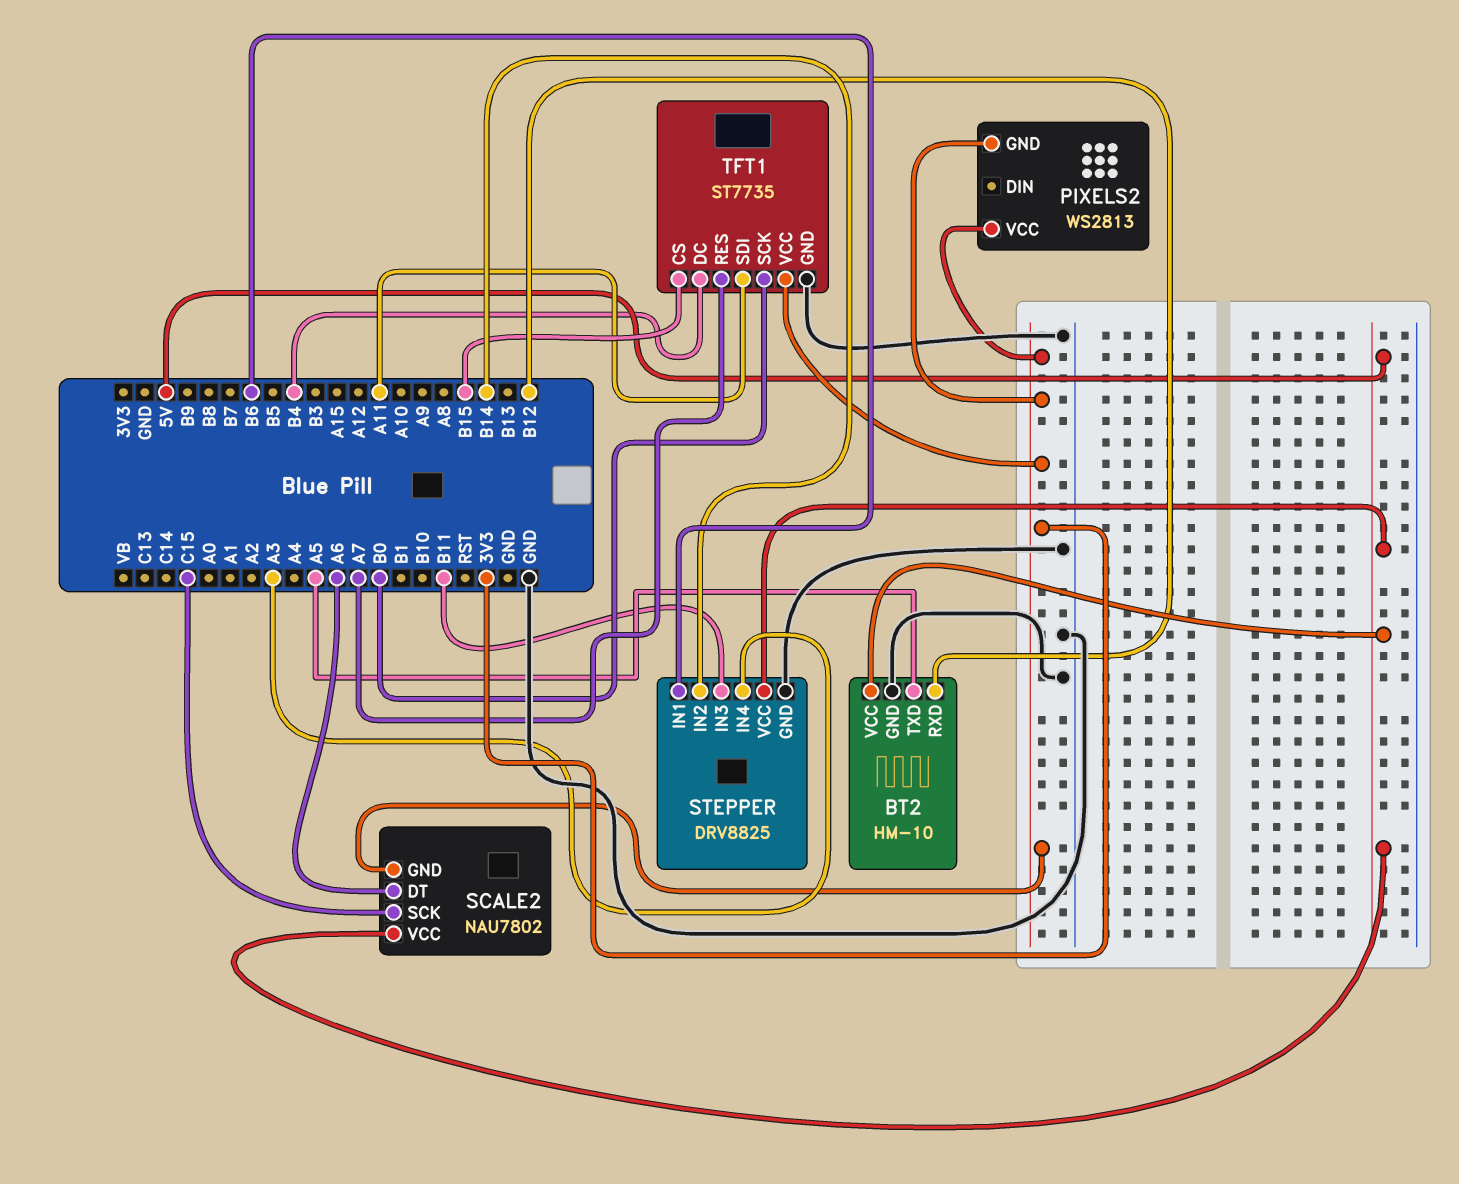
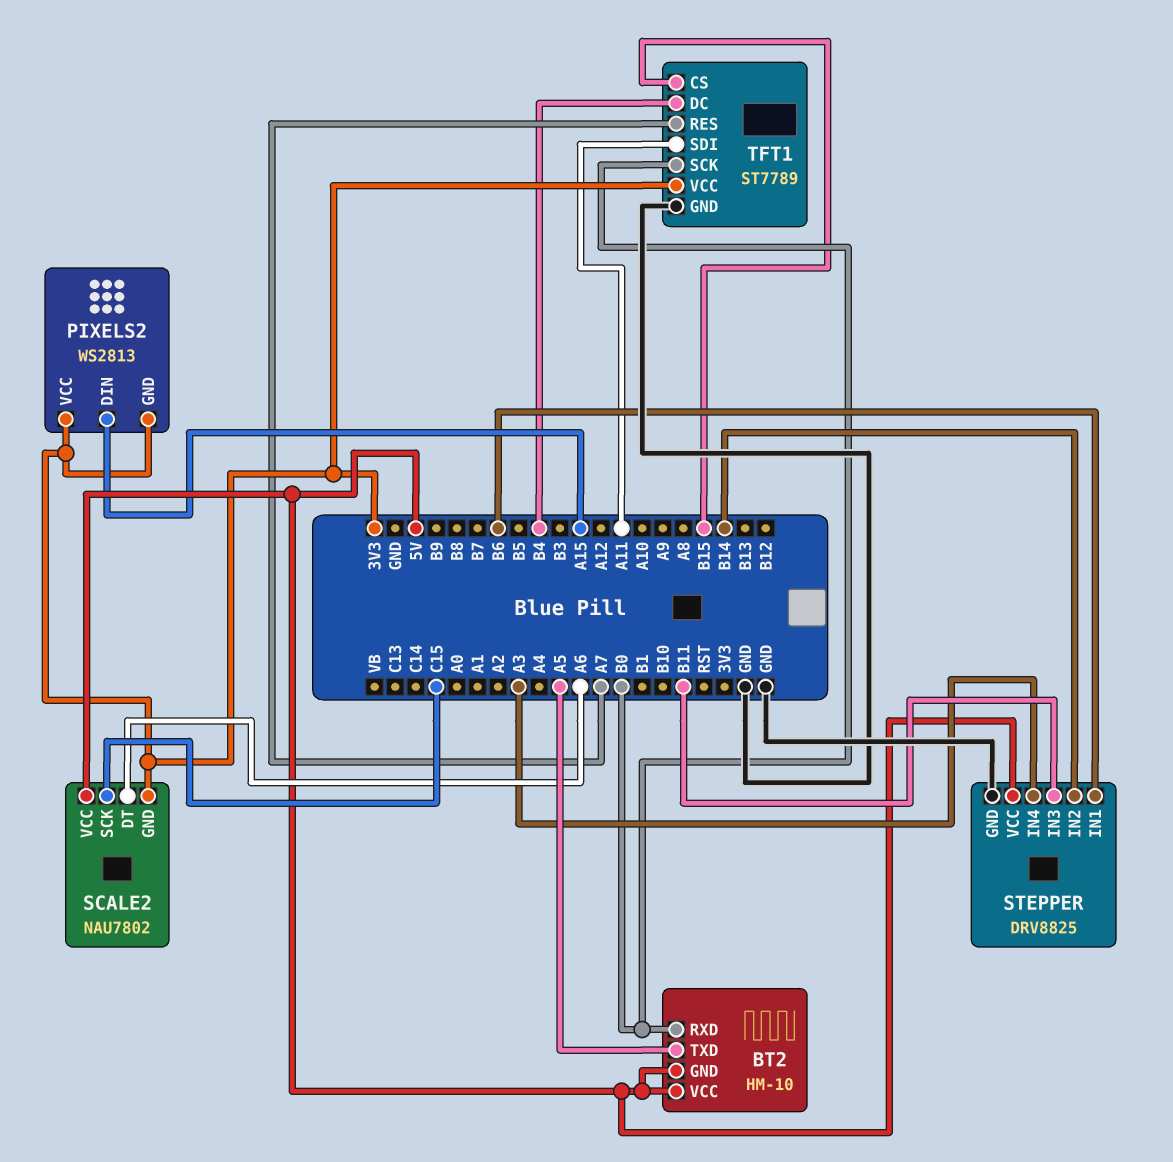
BT2 pin GND: GND -> 5V
BT2 pin RXD: B12 -> B0
PIXELS2 pin DIN: none -> A15
TFT1: ST7735 -> ST7789

